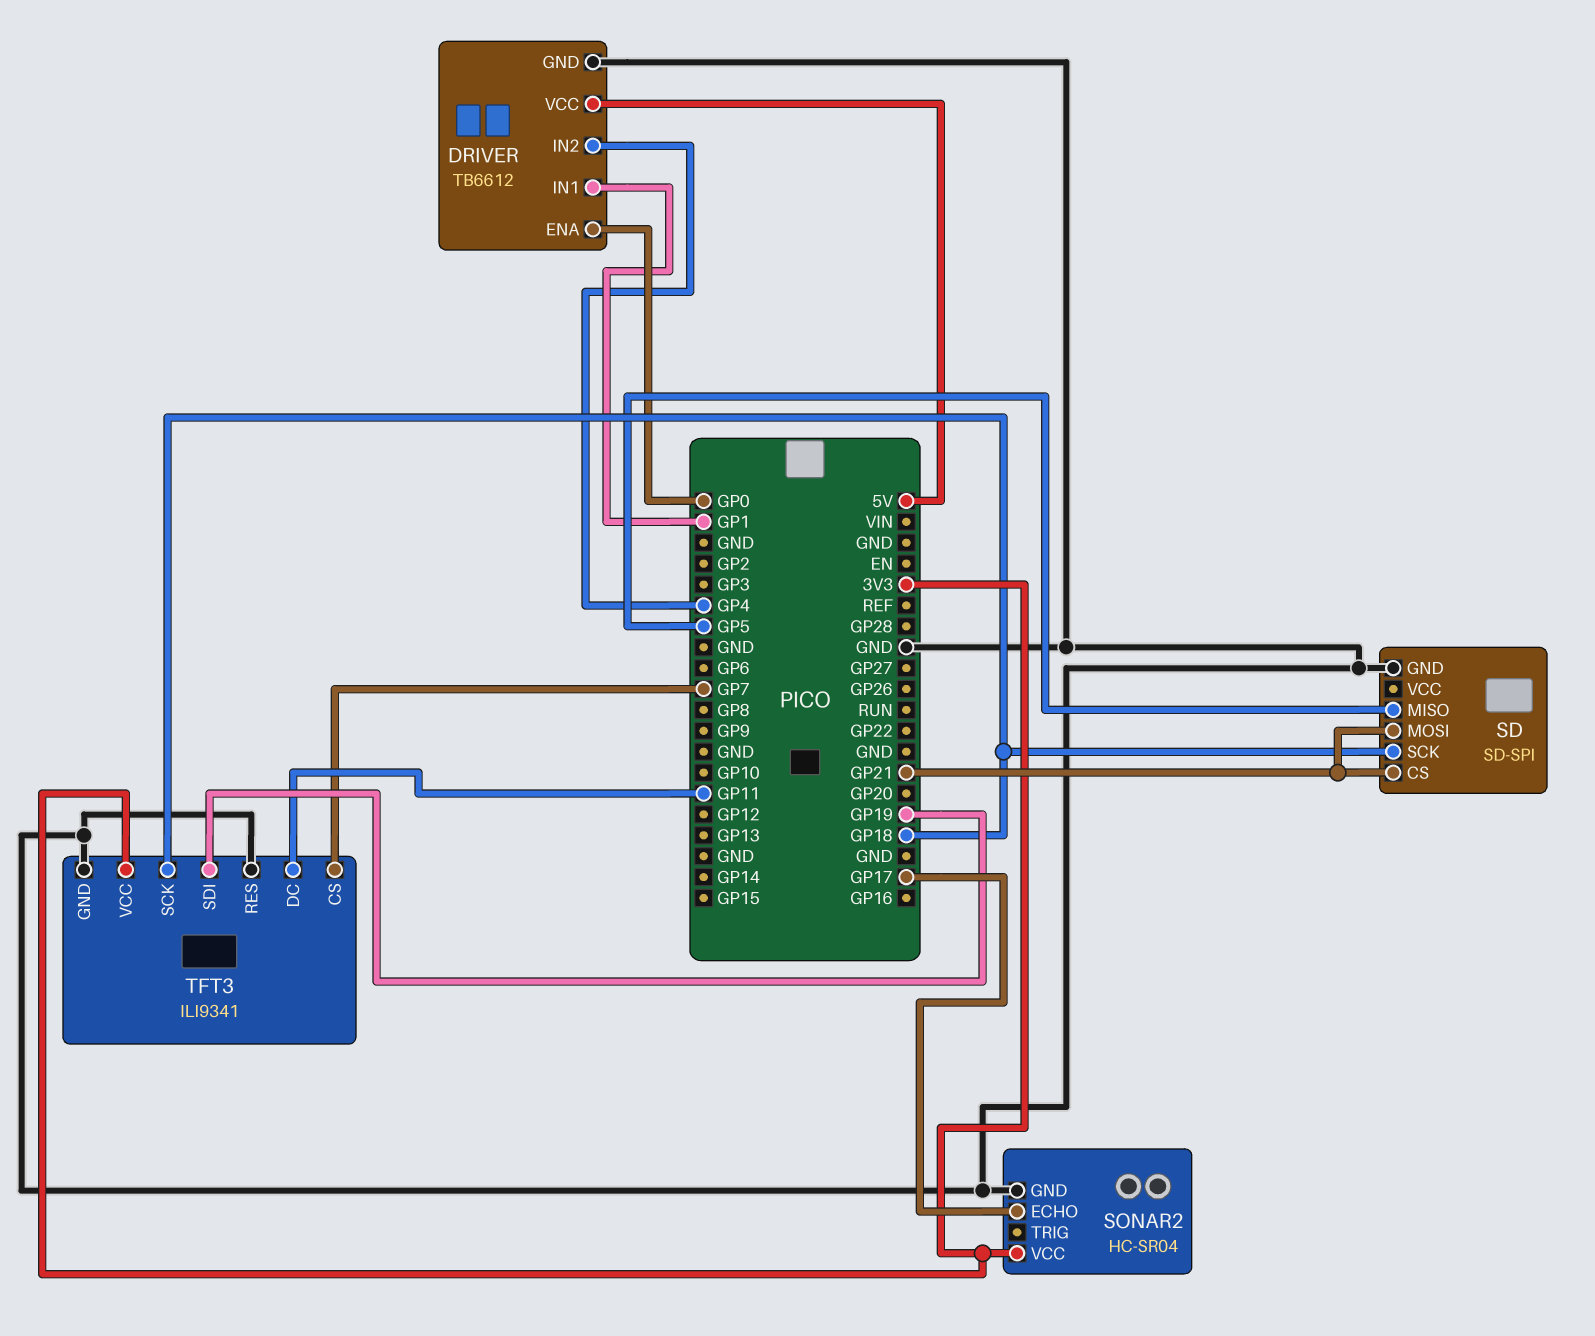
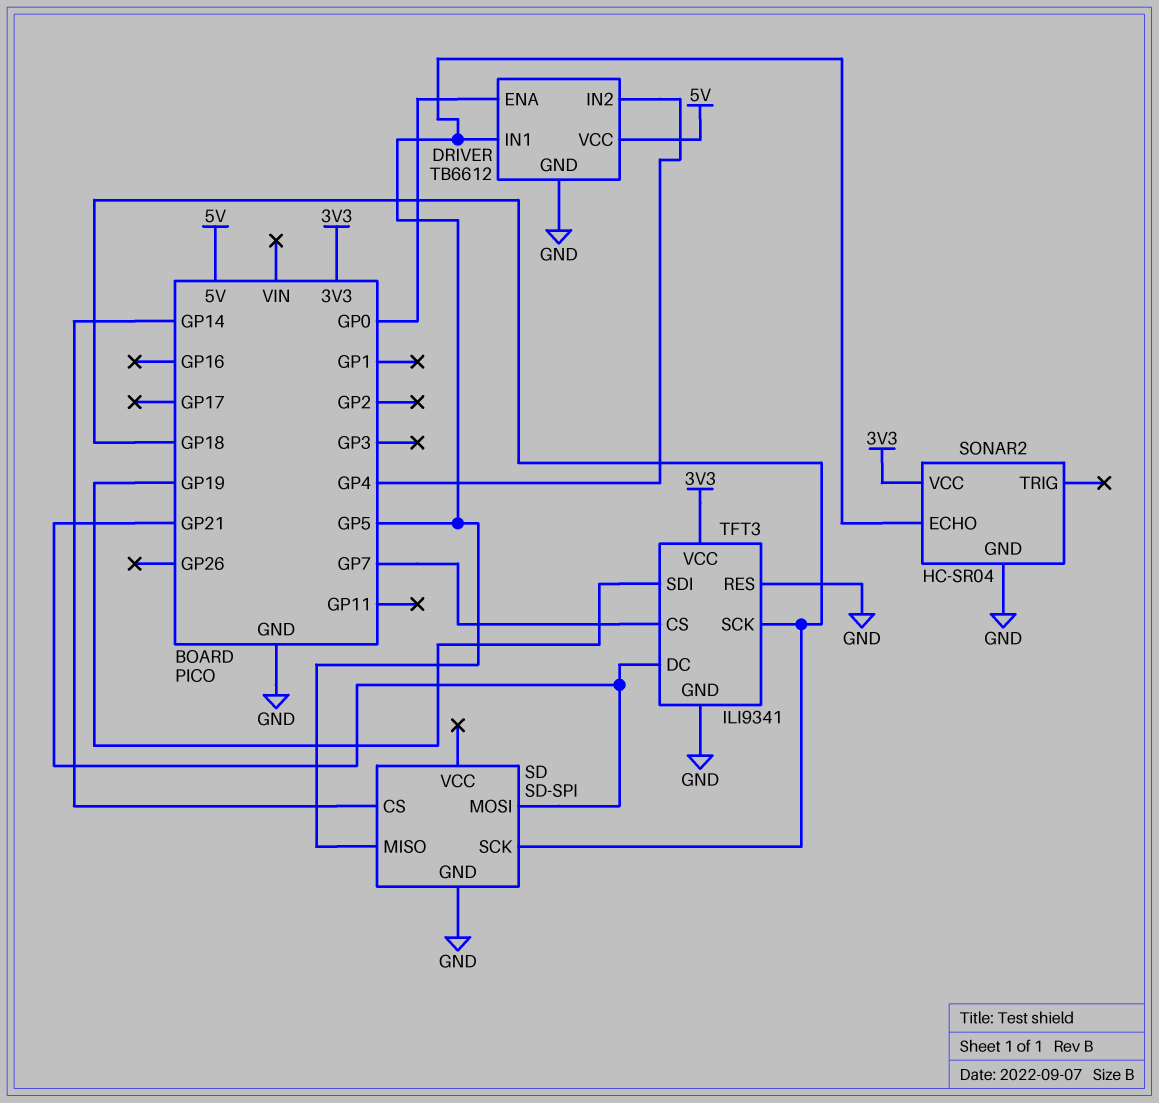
DRIVER pin IN1: GP1 -> GP5
SD pin CS: GP21 -> GP14
SONAR2 pin ECHO: GP17 -> GP5
TFT3 pin DC: GP11 -> GP21

